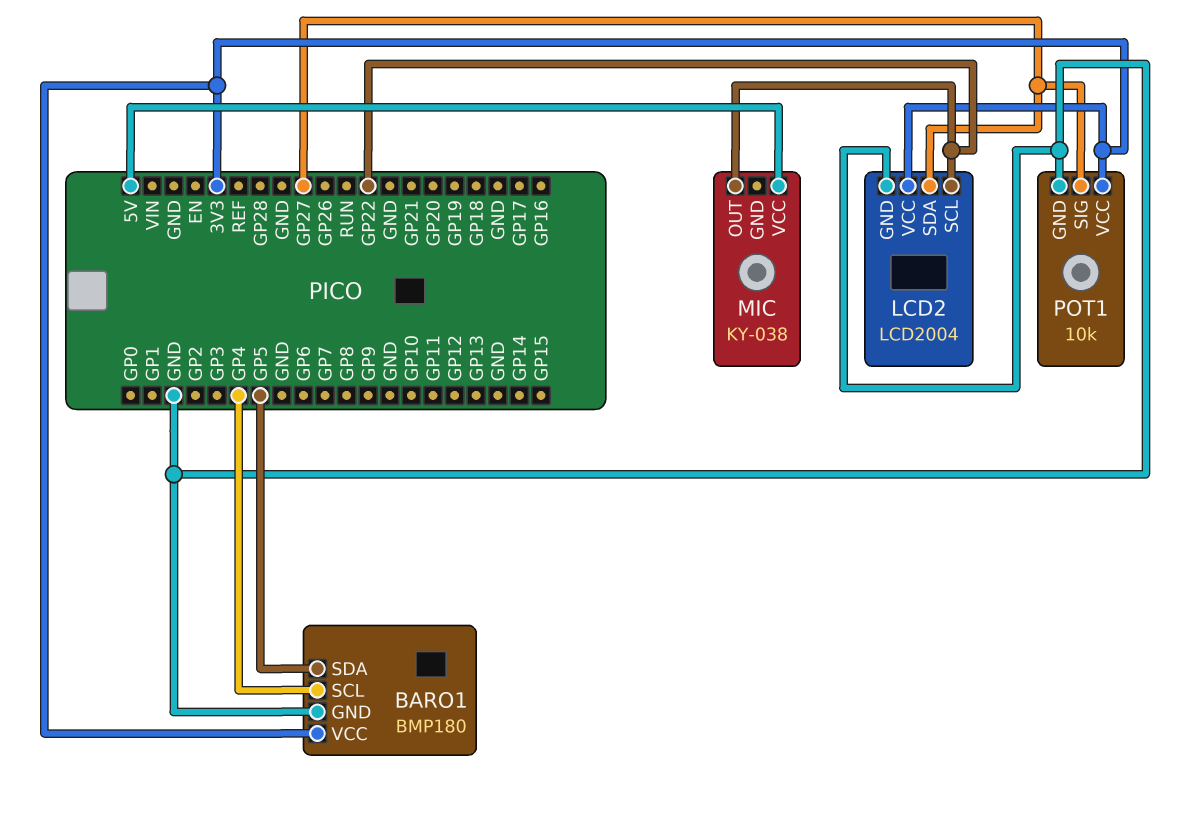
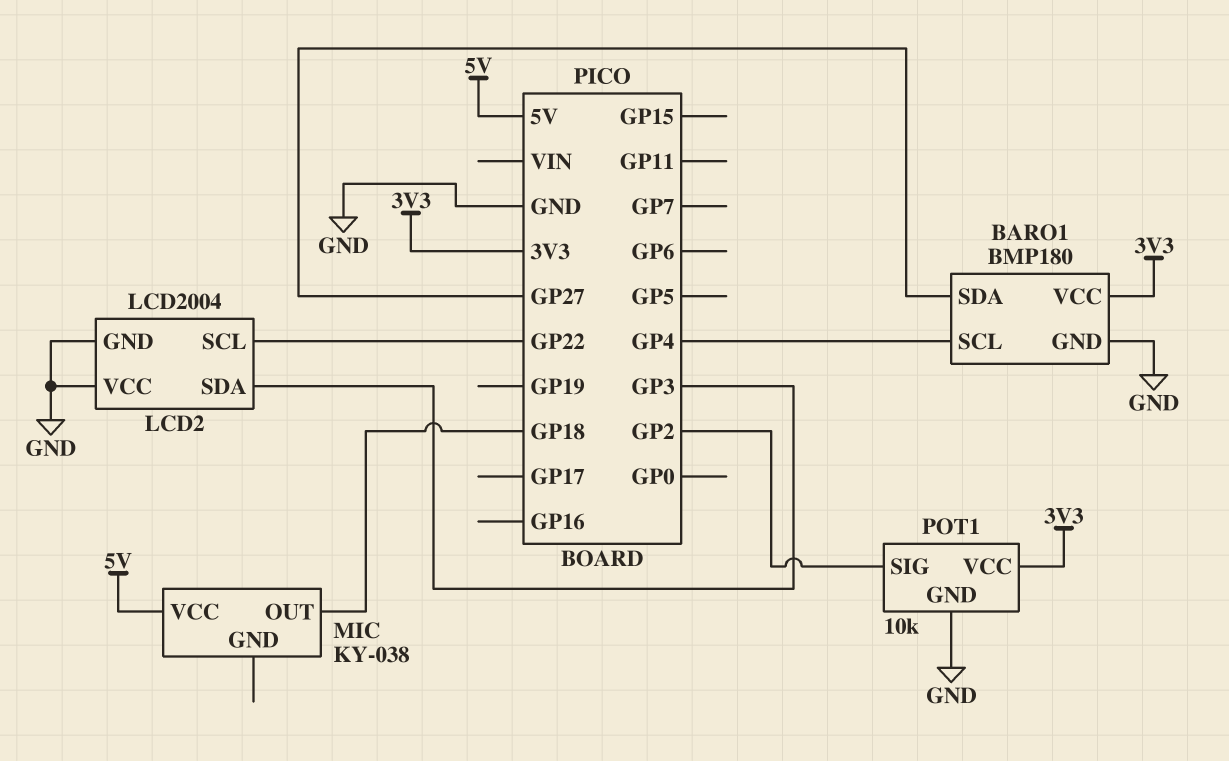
BARO1 pin SDA: GP5 -> GP27
LCD2 pin SDA: GP27 -> GP3
LCD2 pin VCC: 3V3 -> GND
MIC pin OUT: GP22 -> GP18
POT1 pin SIG: GP27 -> GP2

